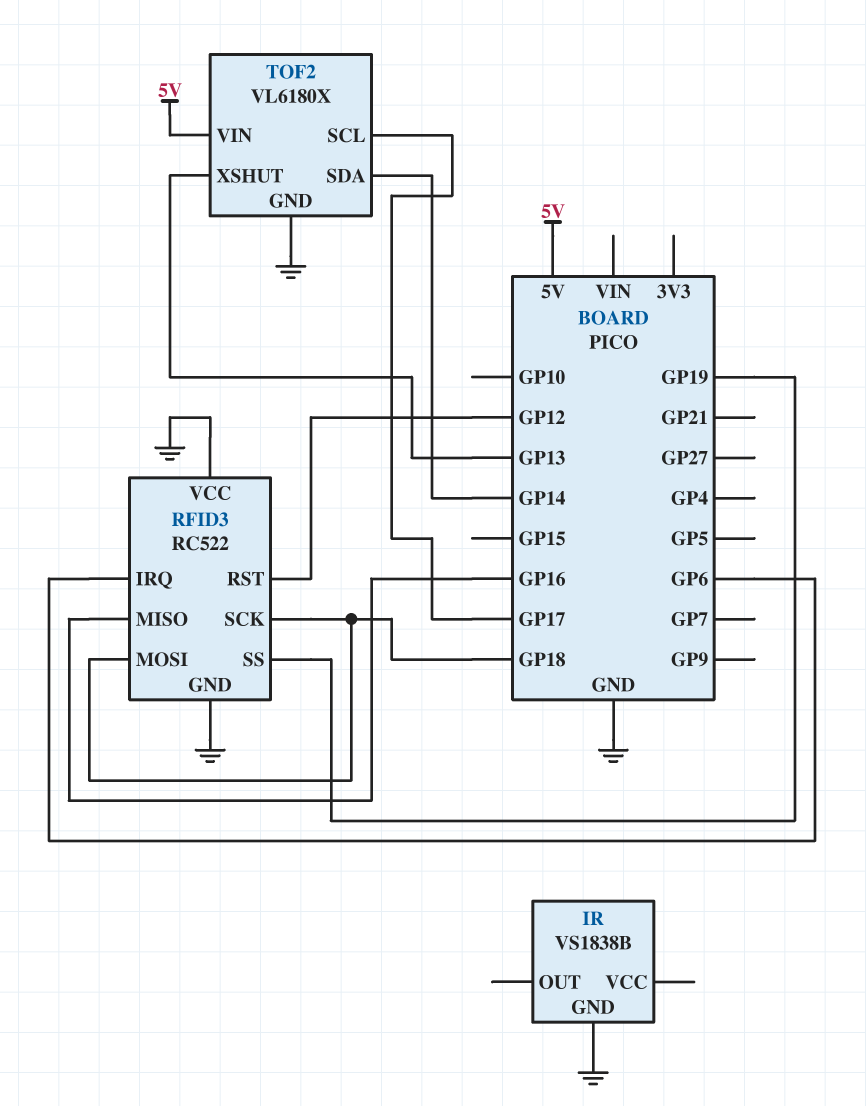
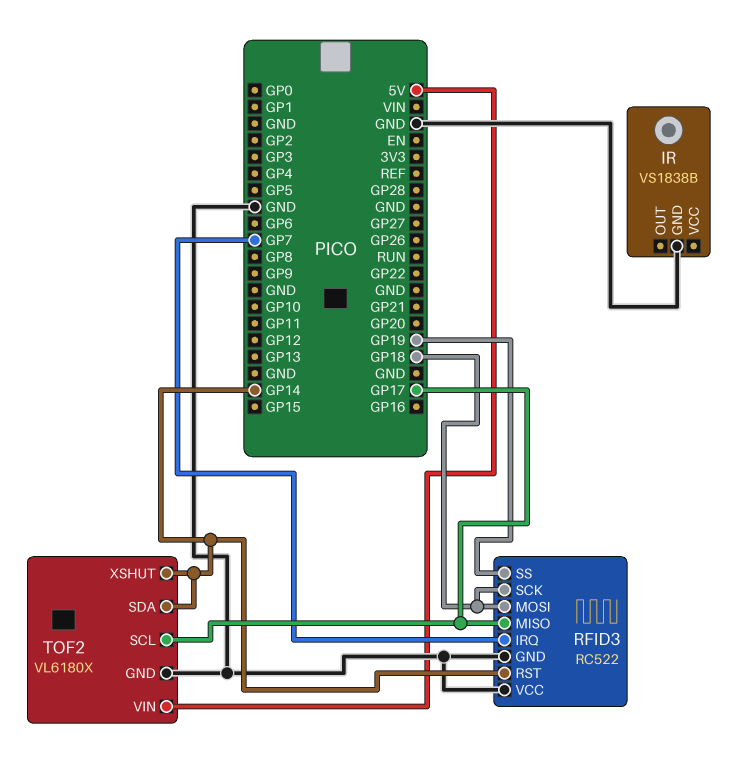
RFID3 pin IRQ: GP6 -> GP7
RFID3 pin MISO: GP16 -> GP17
RFID3 pin RST: GP12 -> GP14
TOF2 pin XSHUT: GP13 -> GP14

